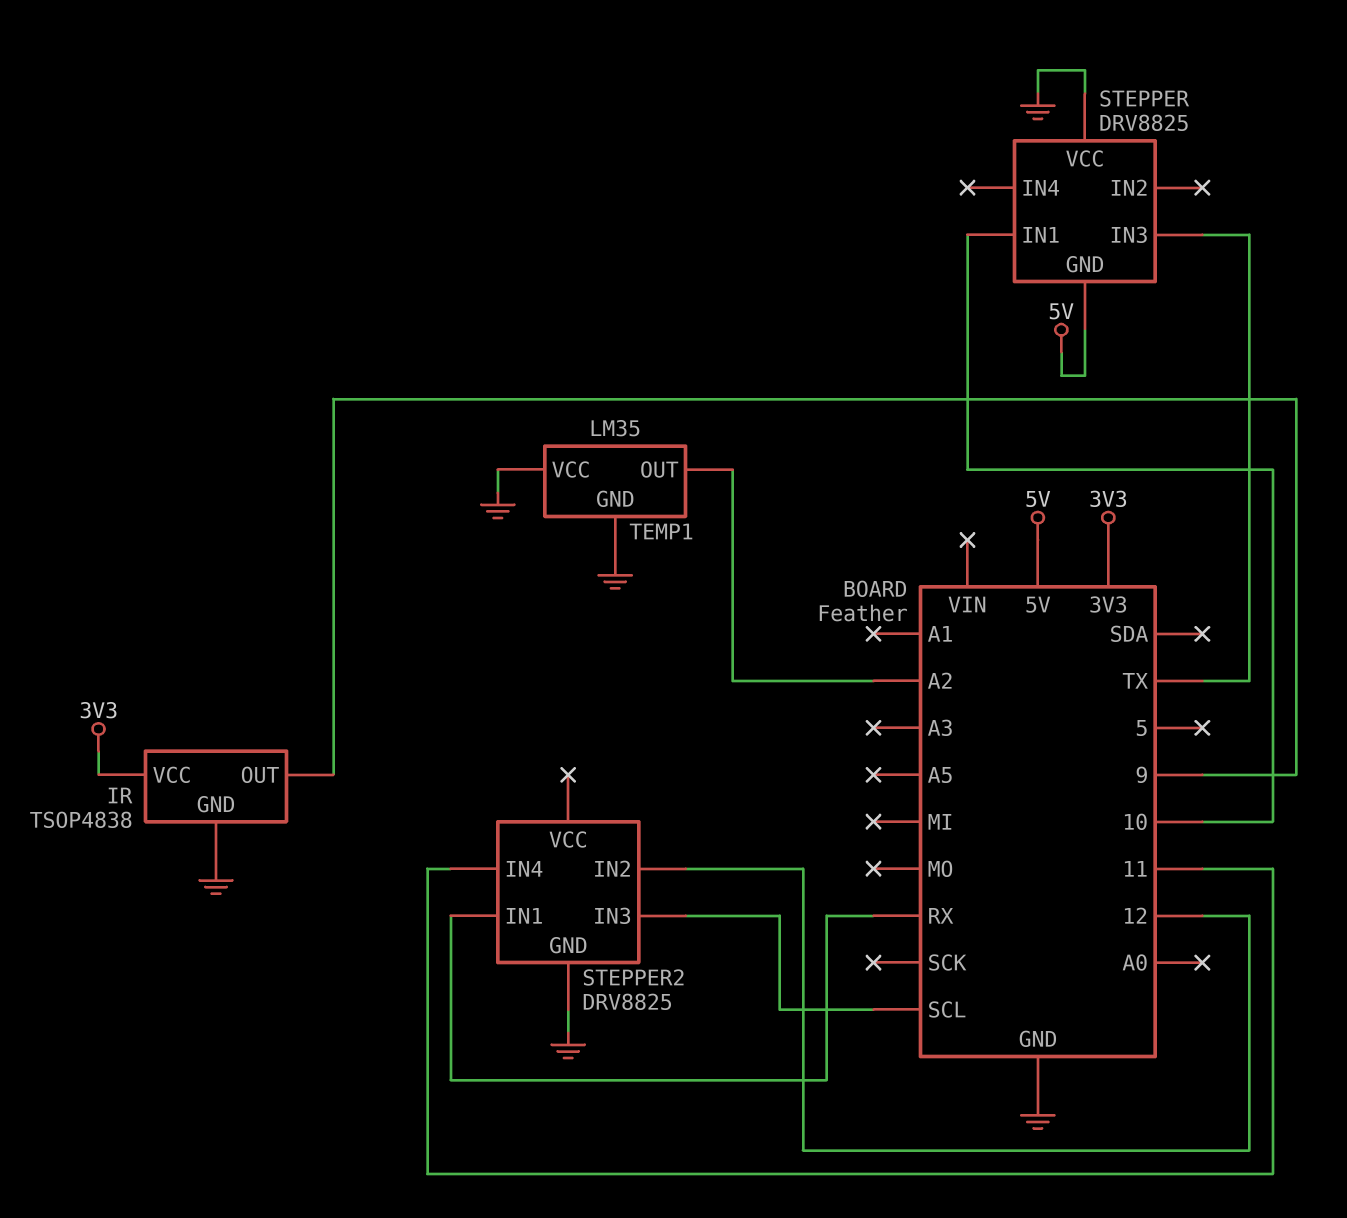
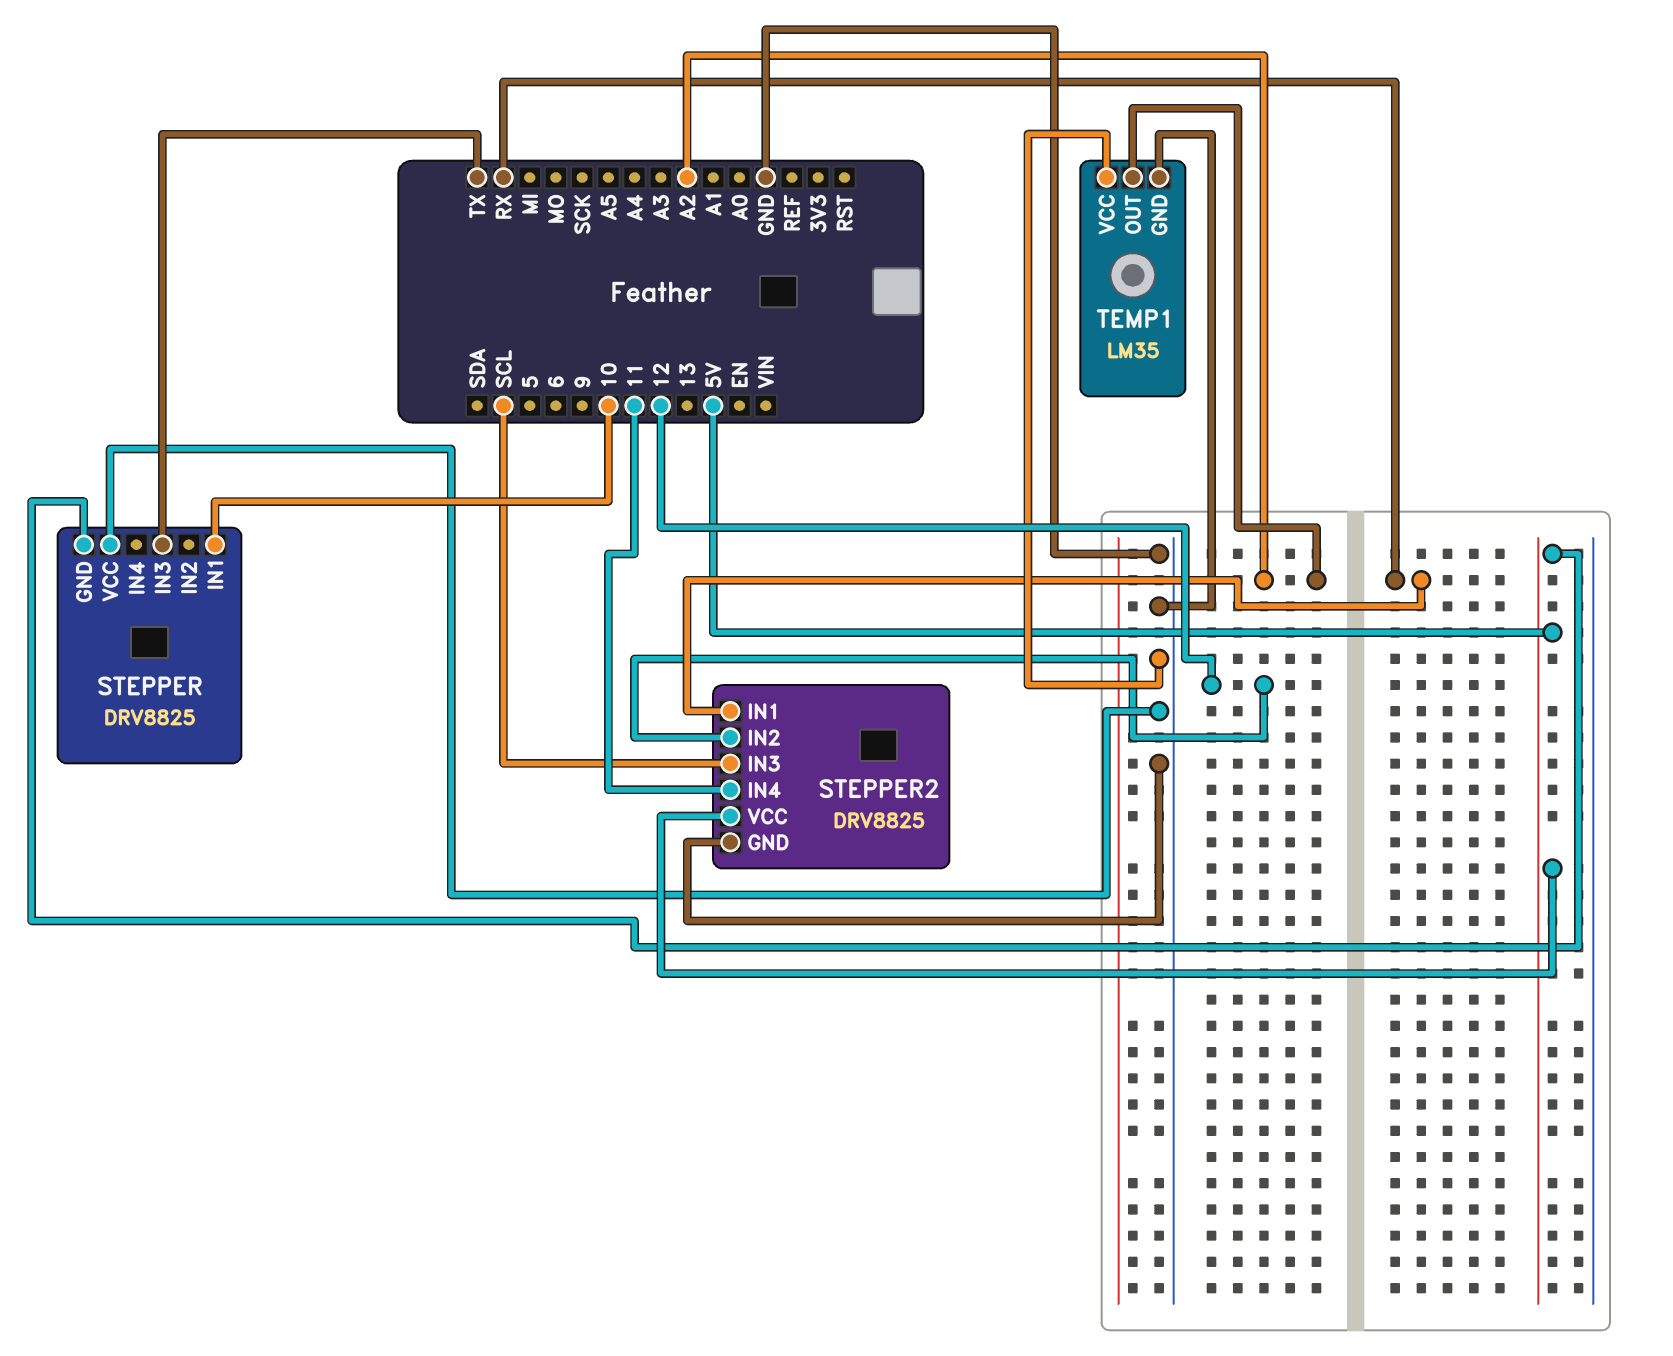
IR: TSOP4838 -> none
IR pin GND: GND -> none
IR pin OUT: 9 -> none
IR pin VCC: 3V3 -> none
STEPPER2 pin VCC: none -> 5V

